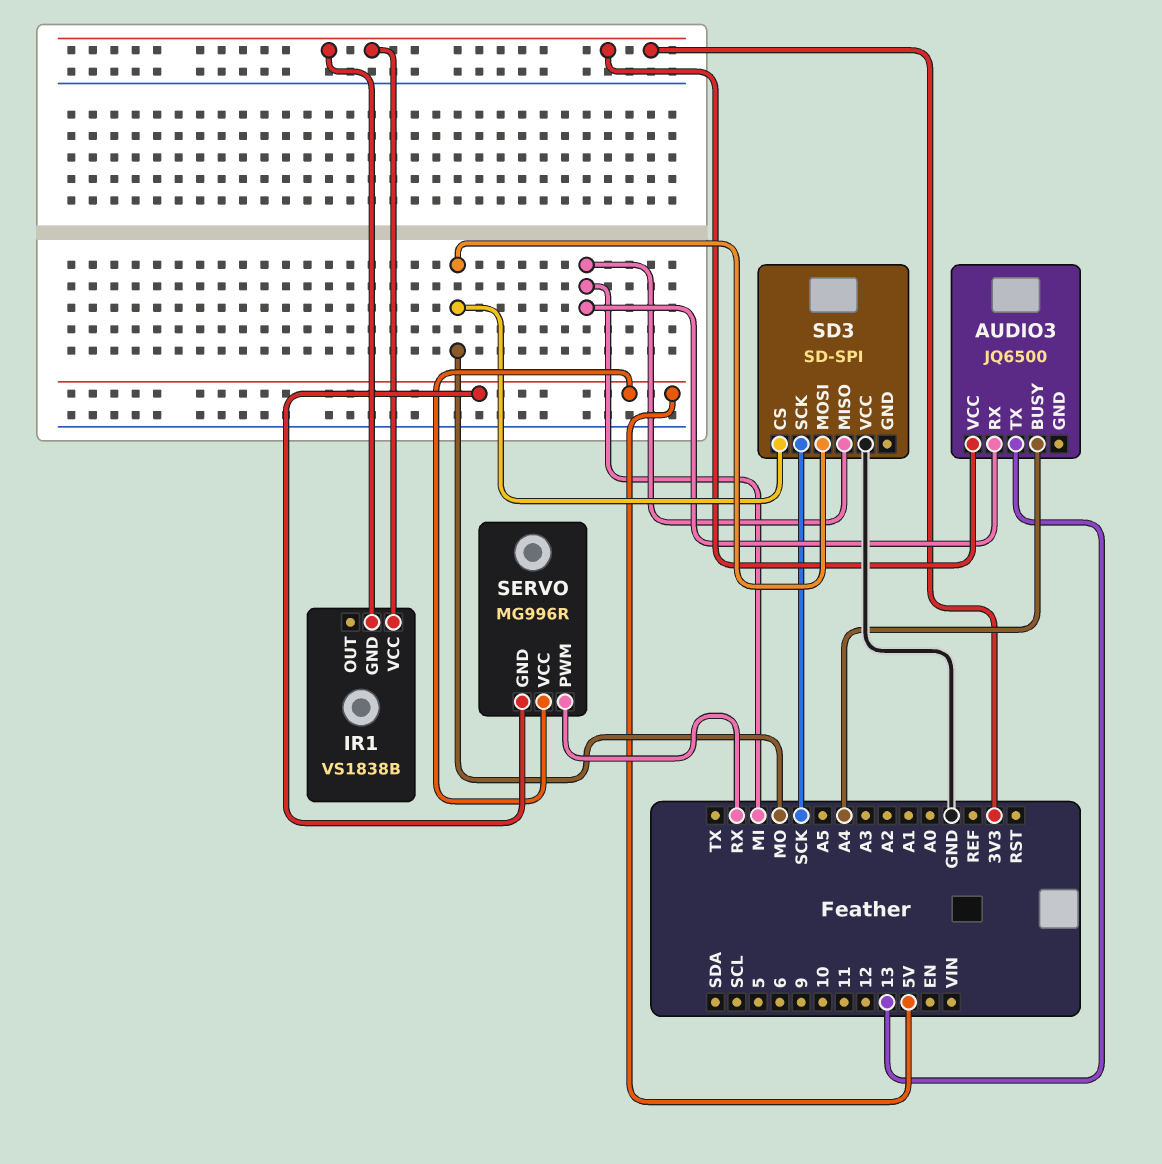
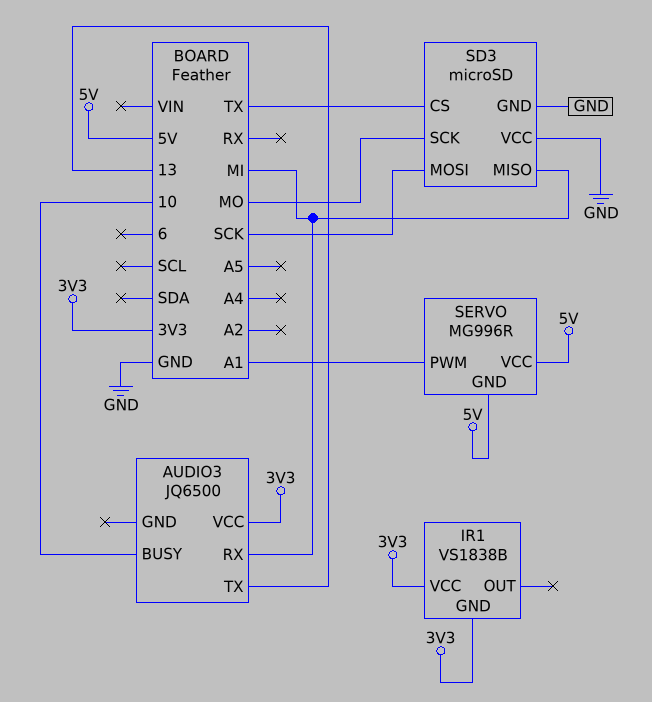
AUDIO3 pin BUSY: A4 -> 10
SD3: SD-SPI -> microSD
SD3 pin CS: MO -> TX
SD3 pin GND: none -> GND
SD3 pin MOSI: MO -> SCK
SD3 pin SCK: SCK -> MO
SERVO pin PWM: RX -> A1

